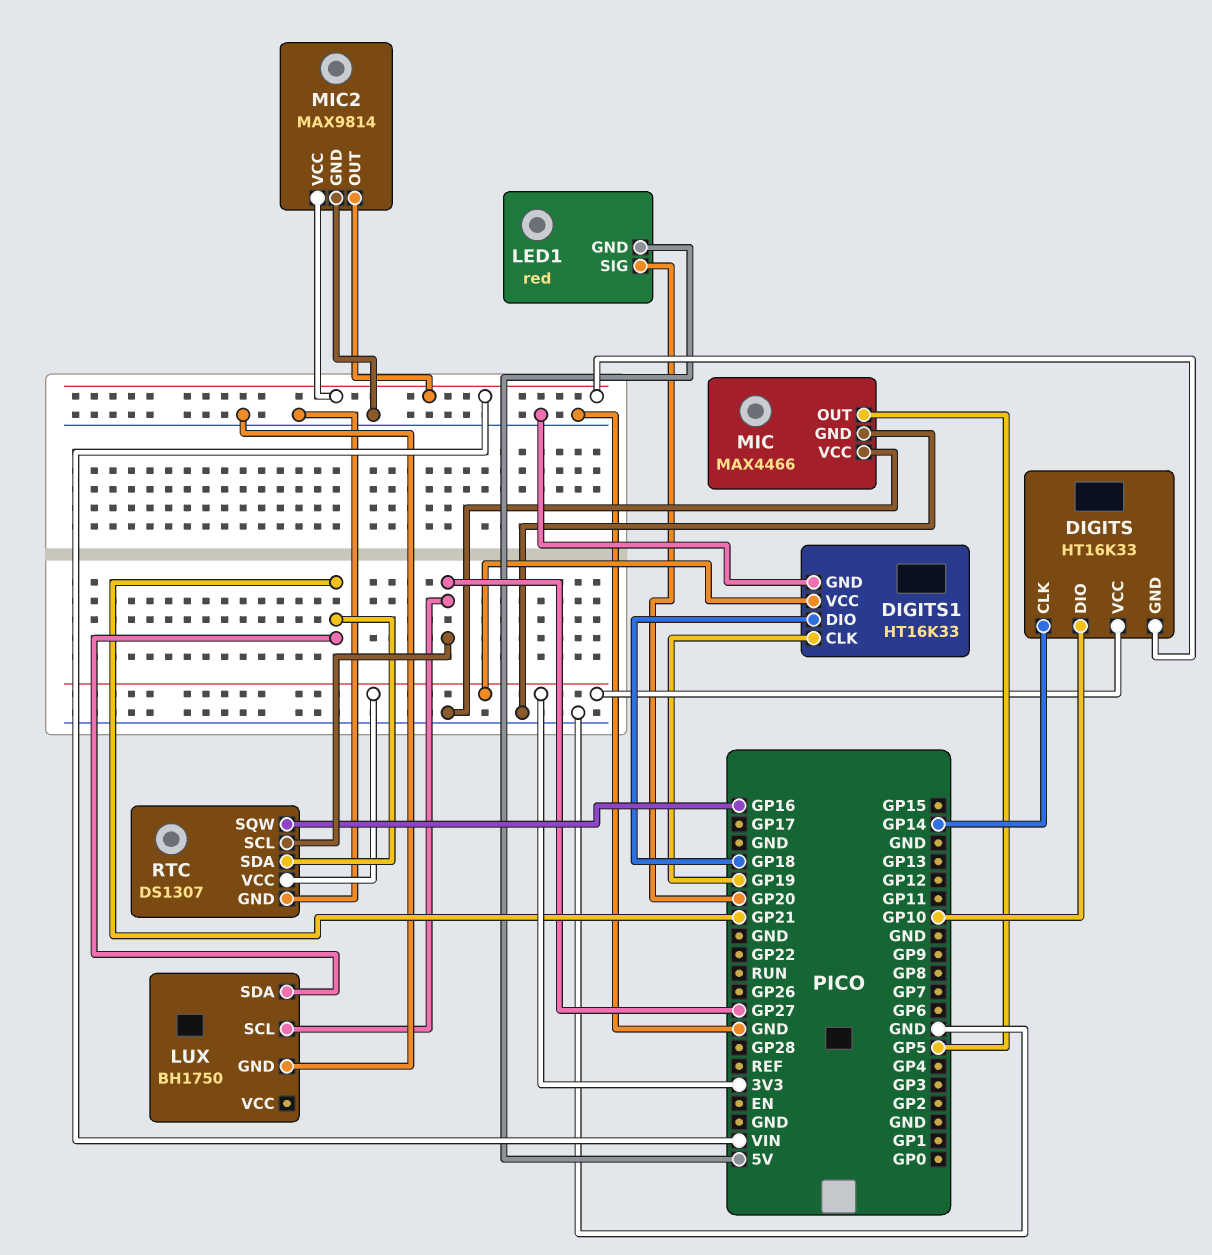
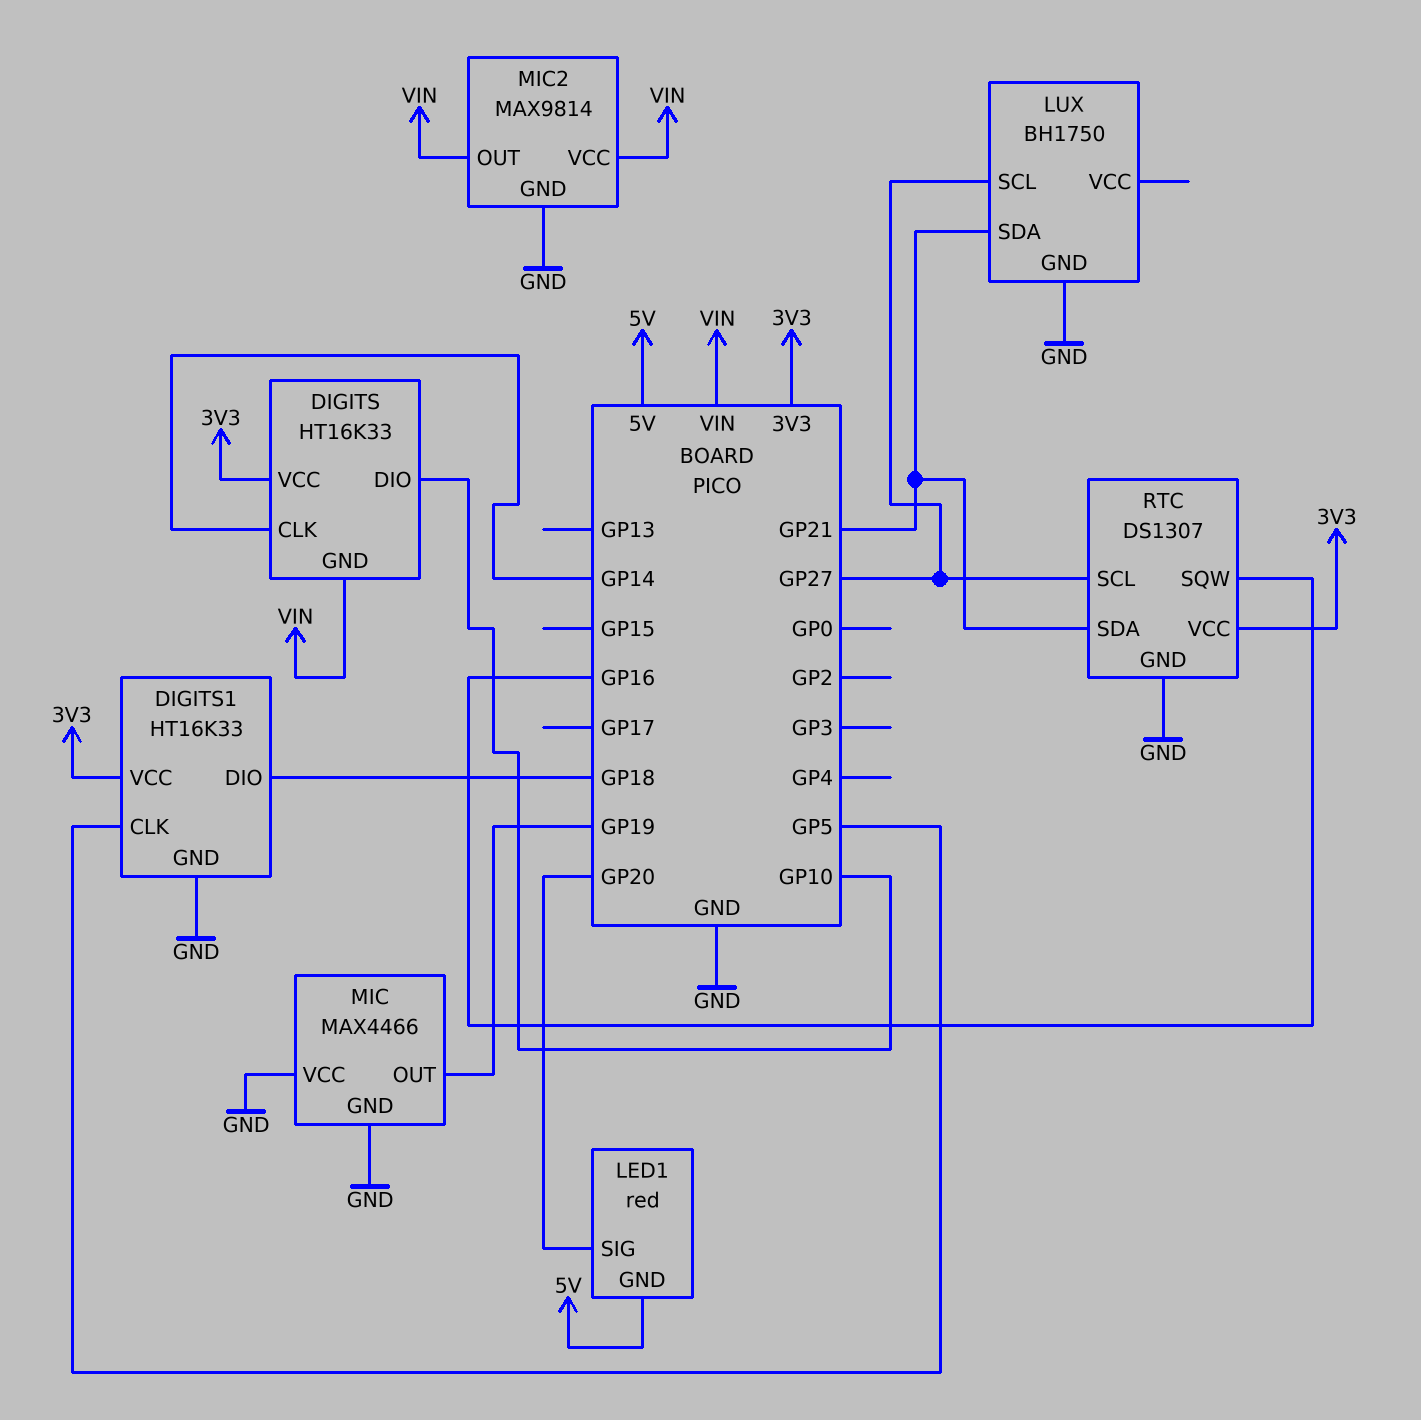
DIGITS1 pin CLK: GP19 -> GP5
MIC pin OUT: GP5 -> GP19

